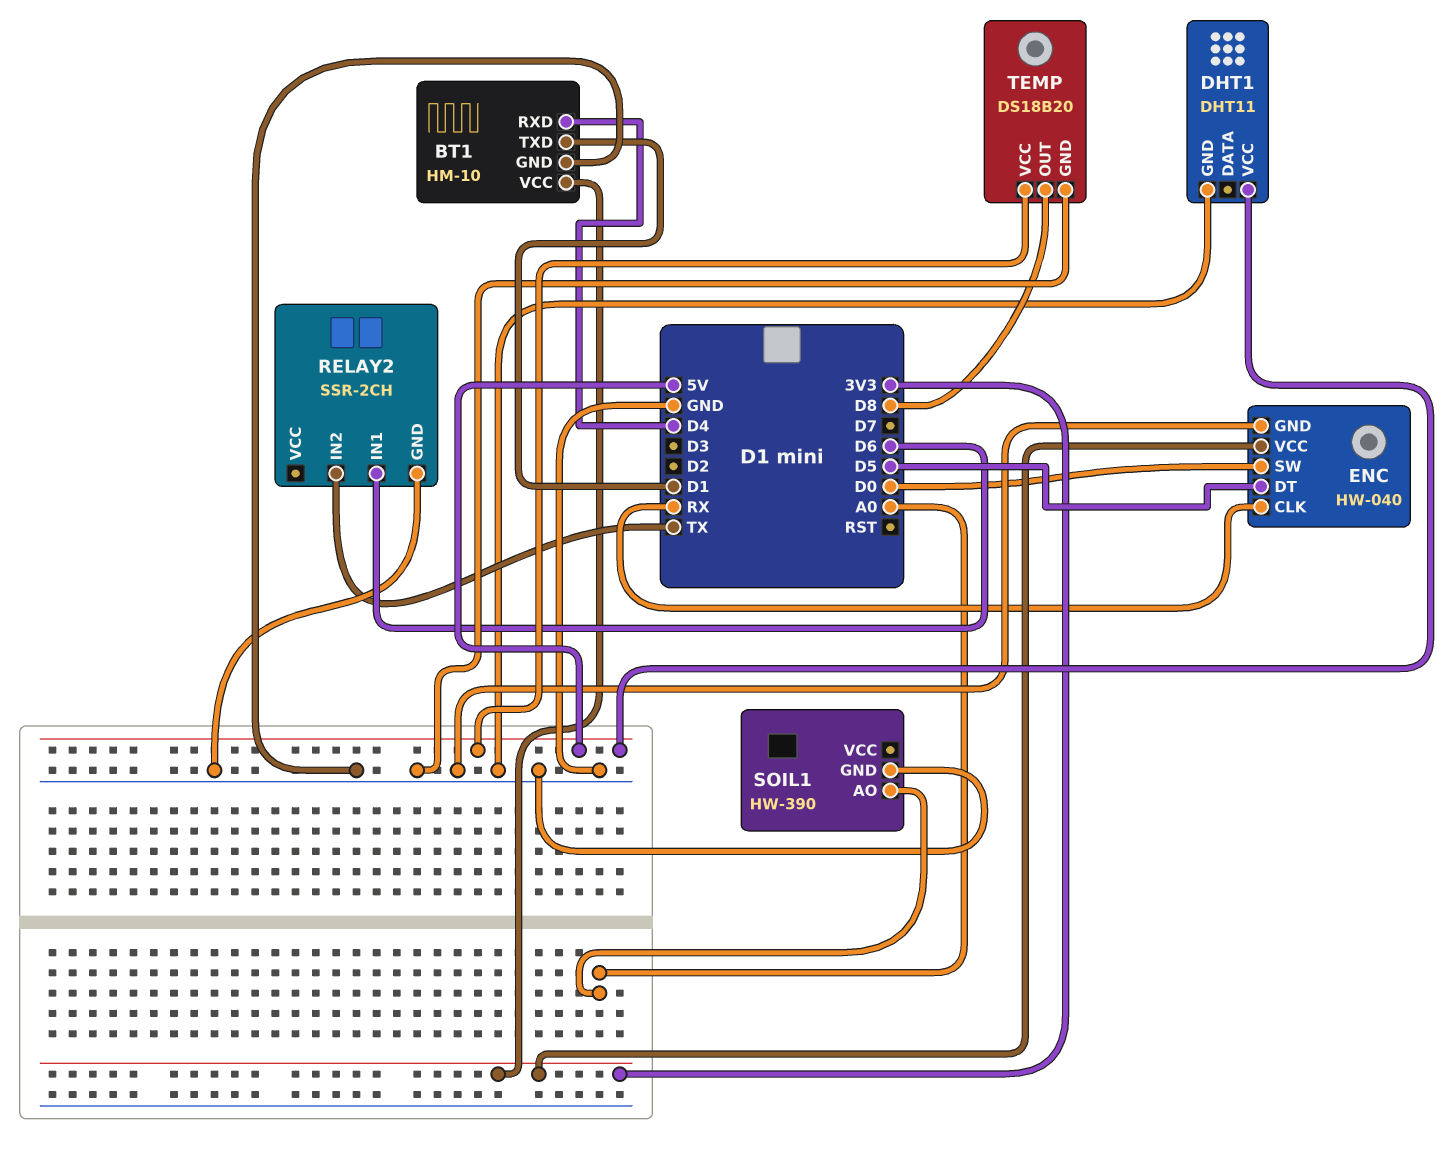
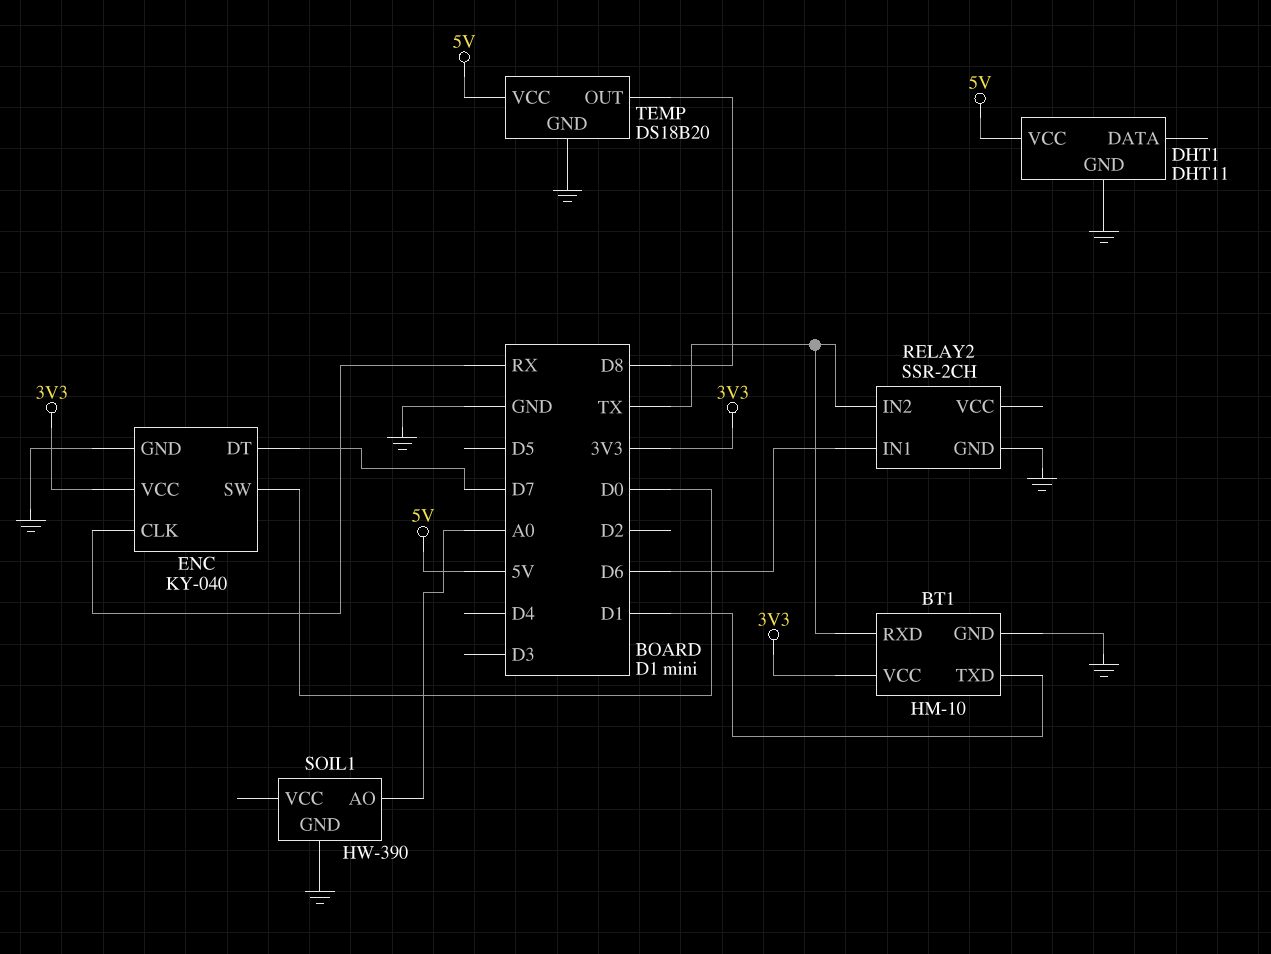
BT1 pin RXD: D4 -> TX
ENC: HW-040 -> KY-040
ENC pin DT: D5 -> D7

